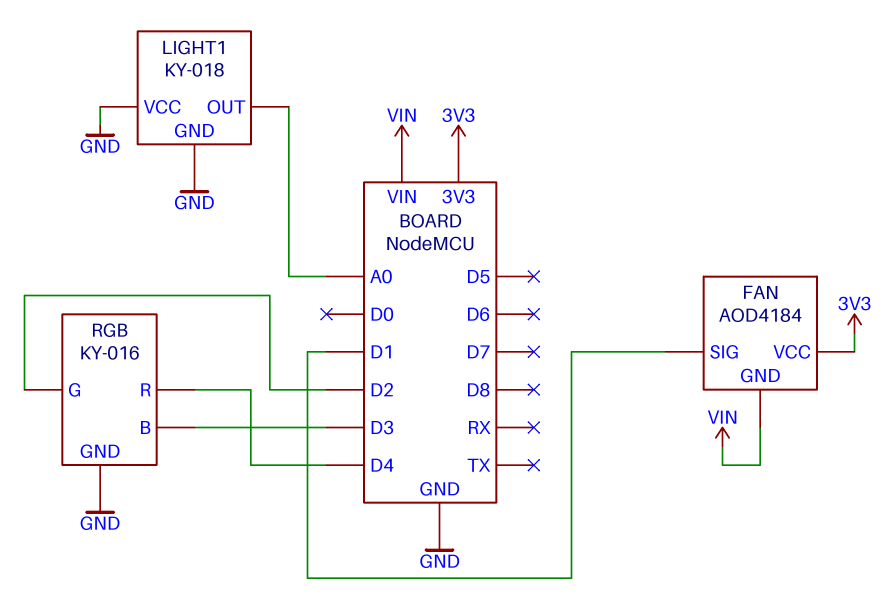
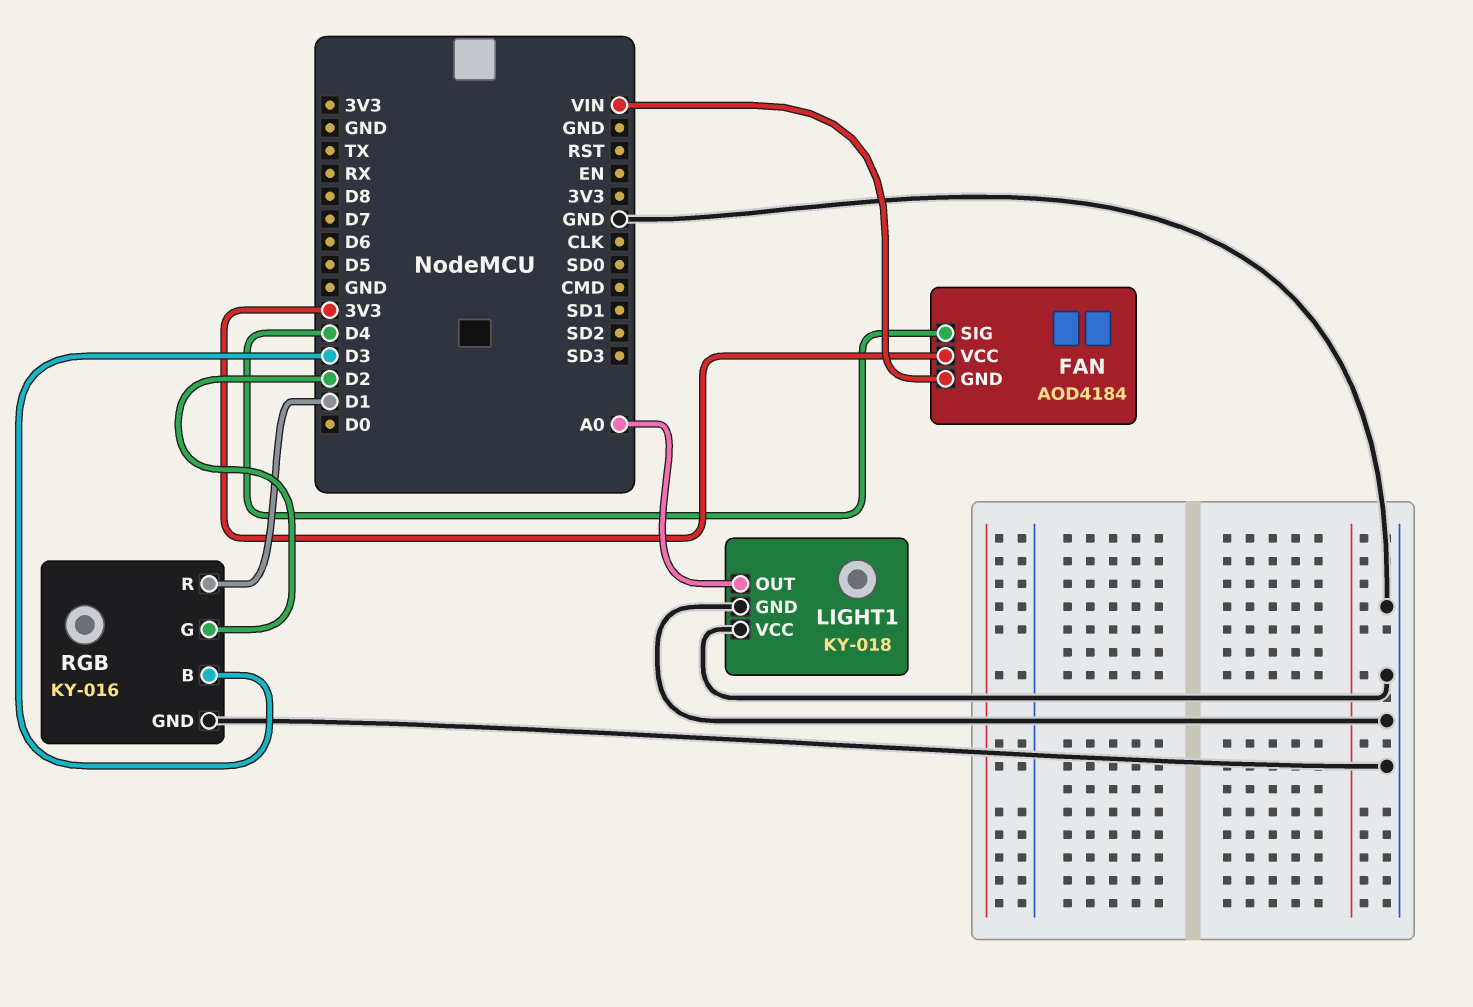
FAN pin SIG: D1 -> D4
RGB pin R: D4 -> D1

